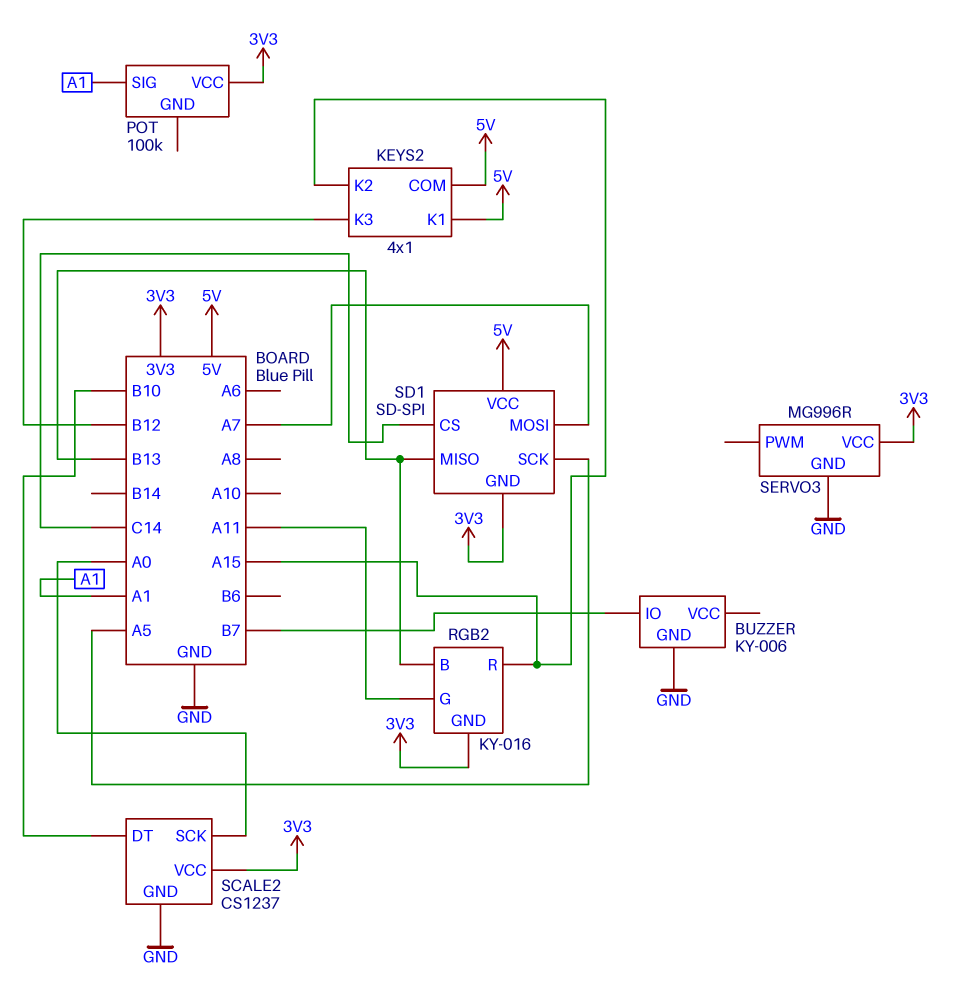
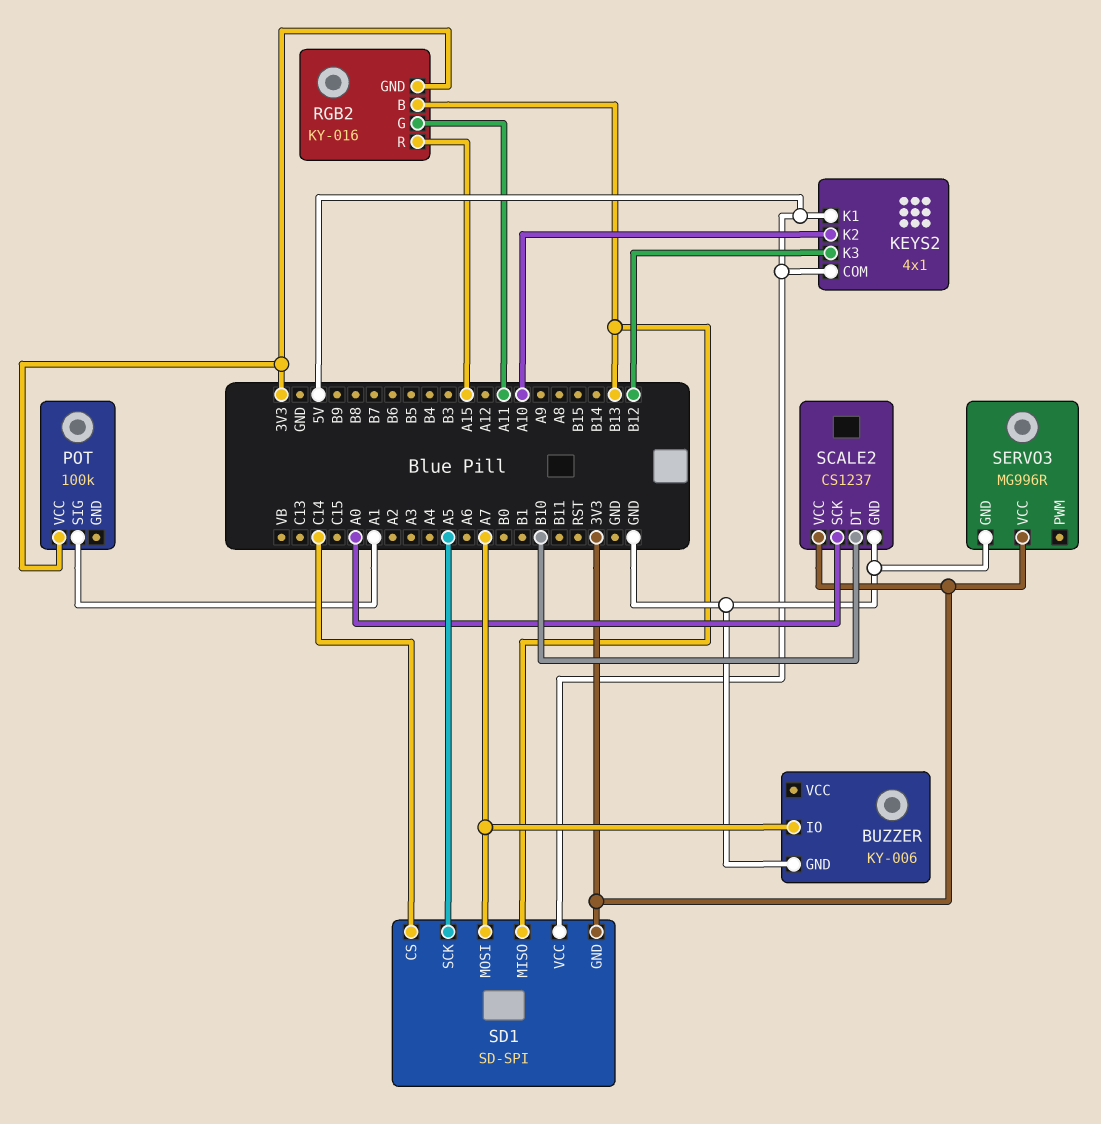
BUZZER pin IO: B7 -> A7
KEYS2 pin K2: A15 -> A10

